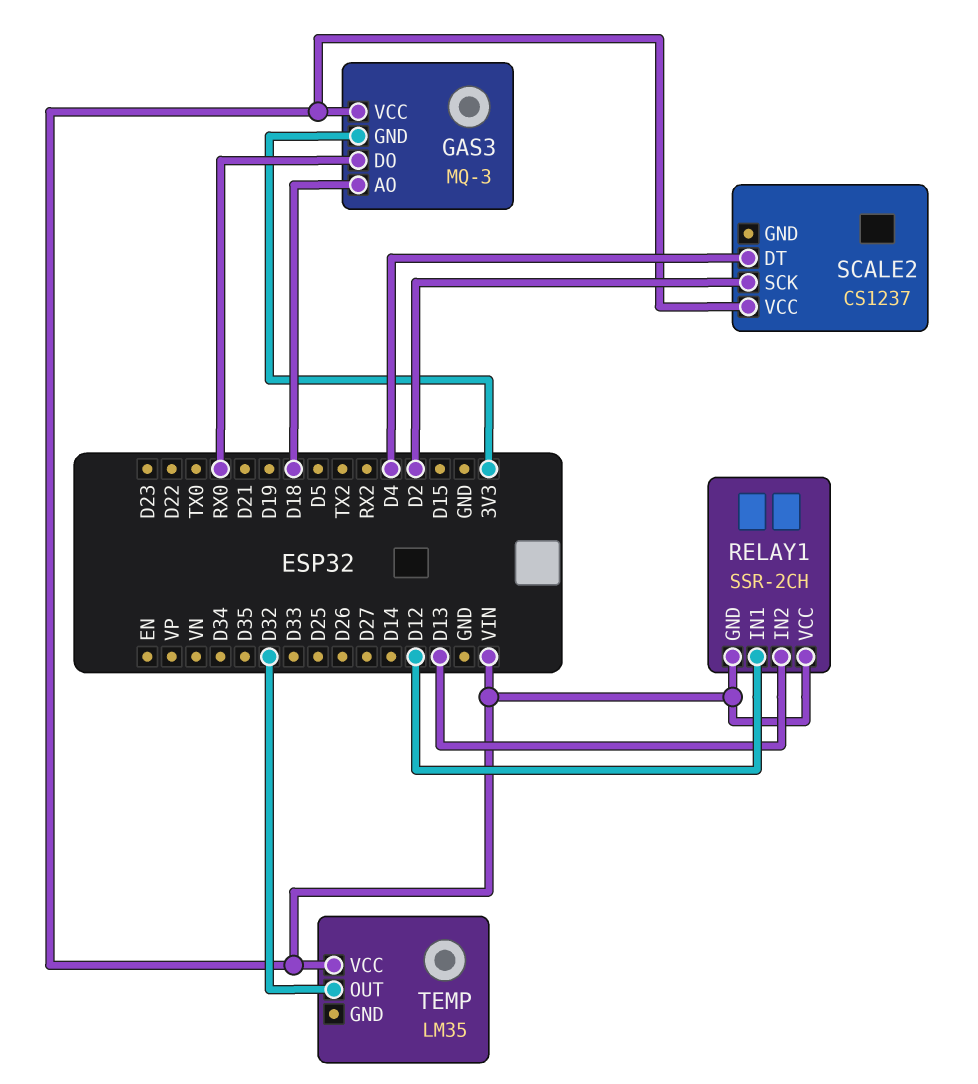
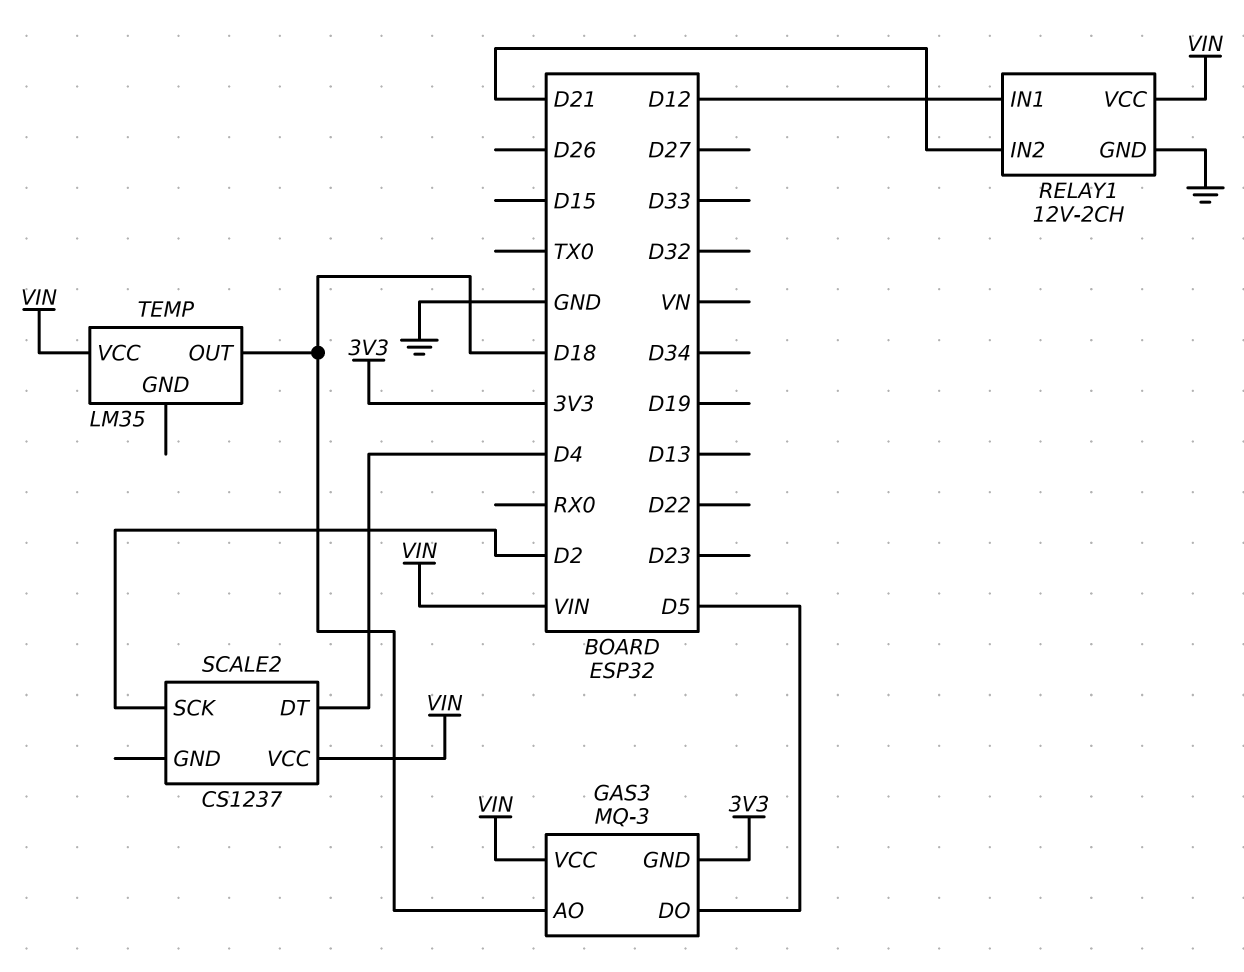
GAS3 pin DO: RX0 -> D5
RELAY1: SSR-2CH -> 12V-2CH
RELAY1 pin GND: VIN -> GND
RELAY1 pin IN2: D13 -> D21
TEMP pin OUT: D32 -> D18

